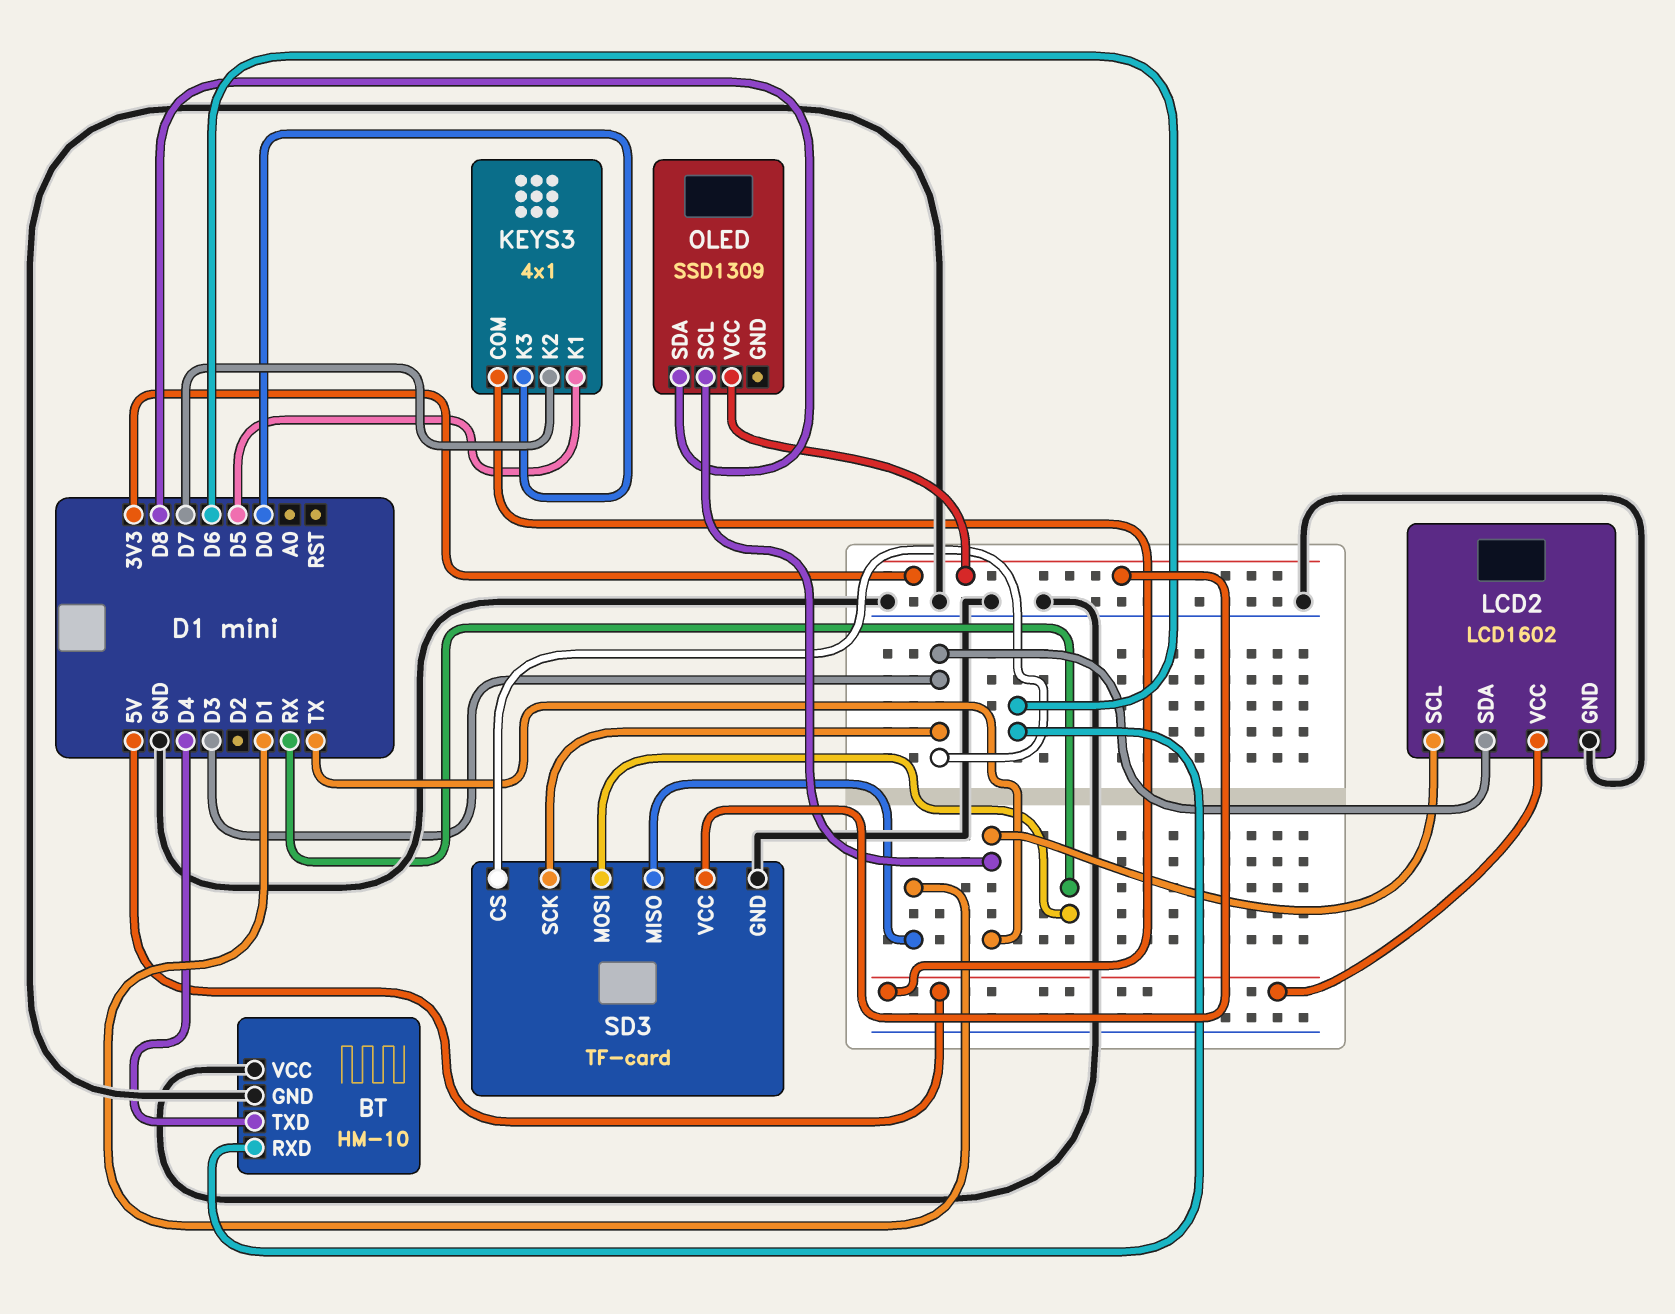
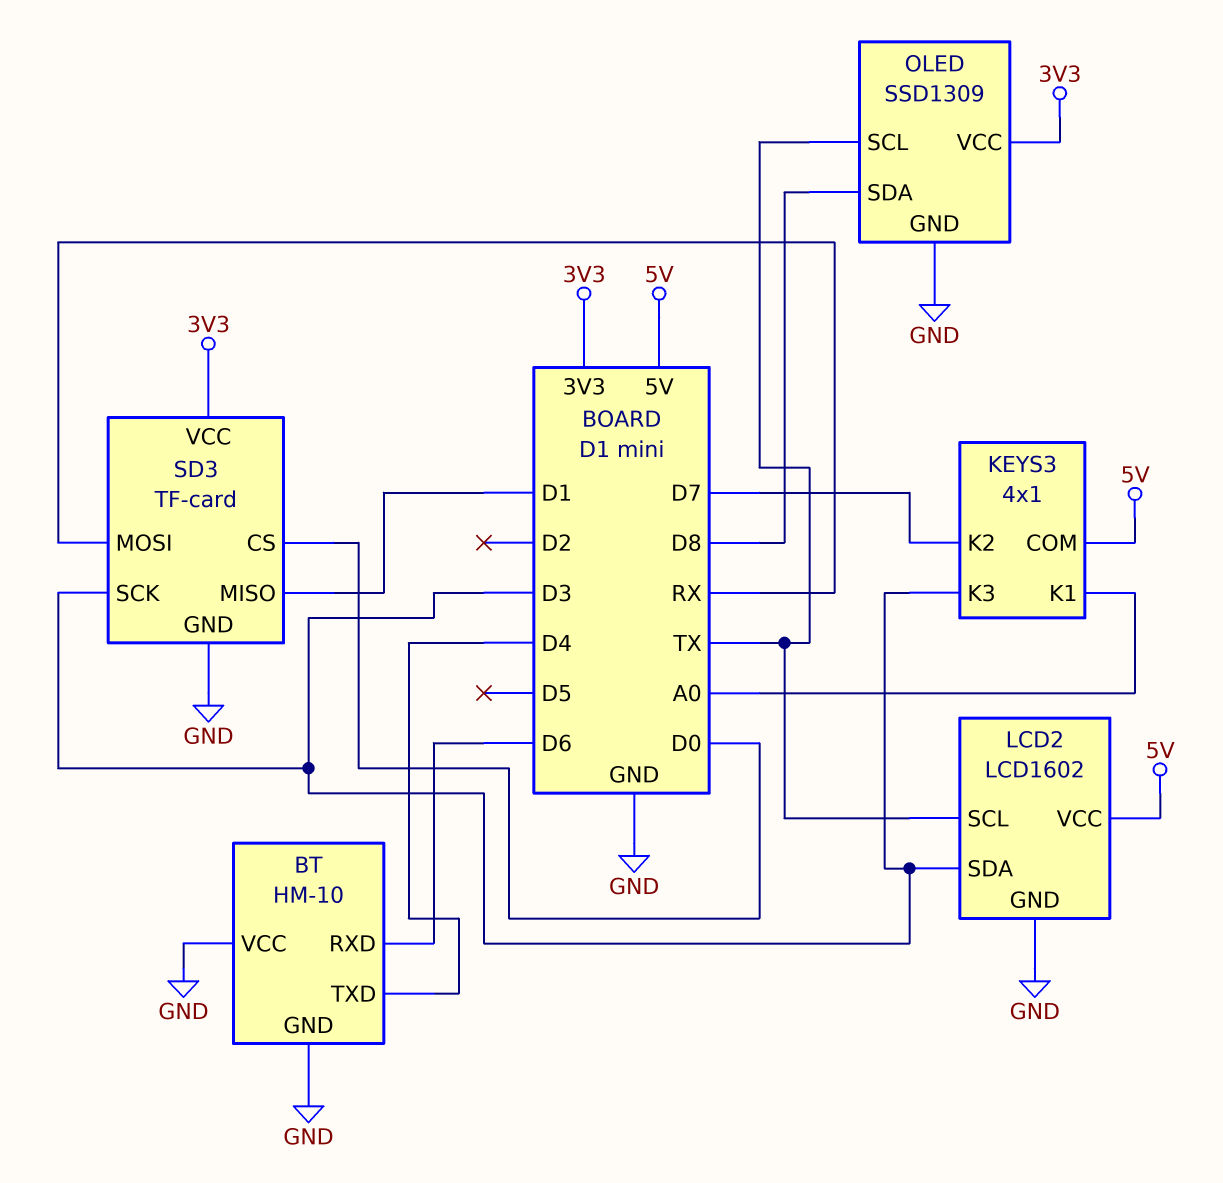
KEYS3 pin K1: D5 -> A0
KEYS3 pin K3: D0 -> D3
OLED pin GND: none -> GND
SD3 pin CS: D3 -> D0

